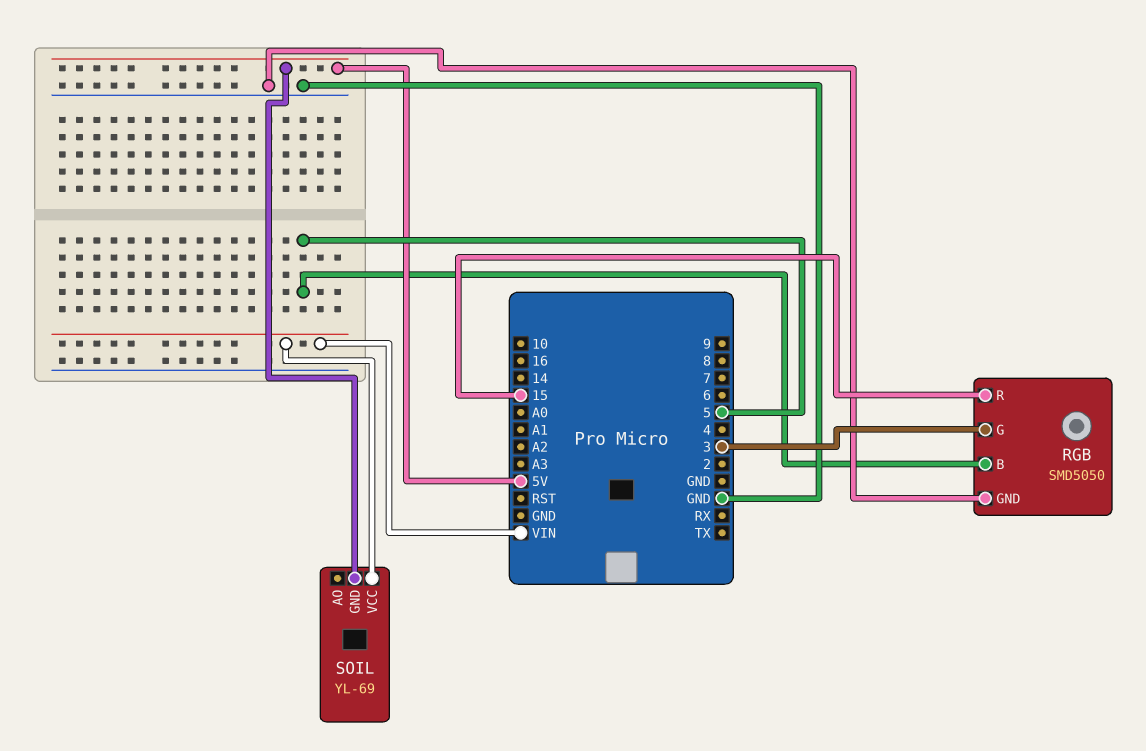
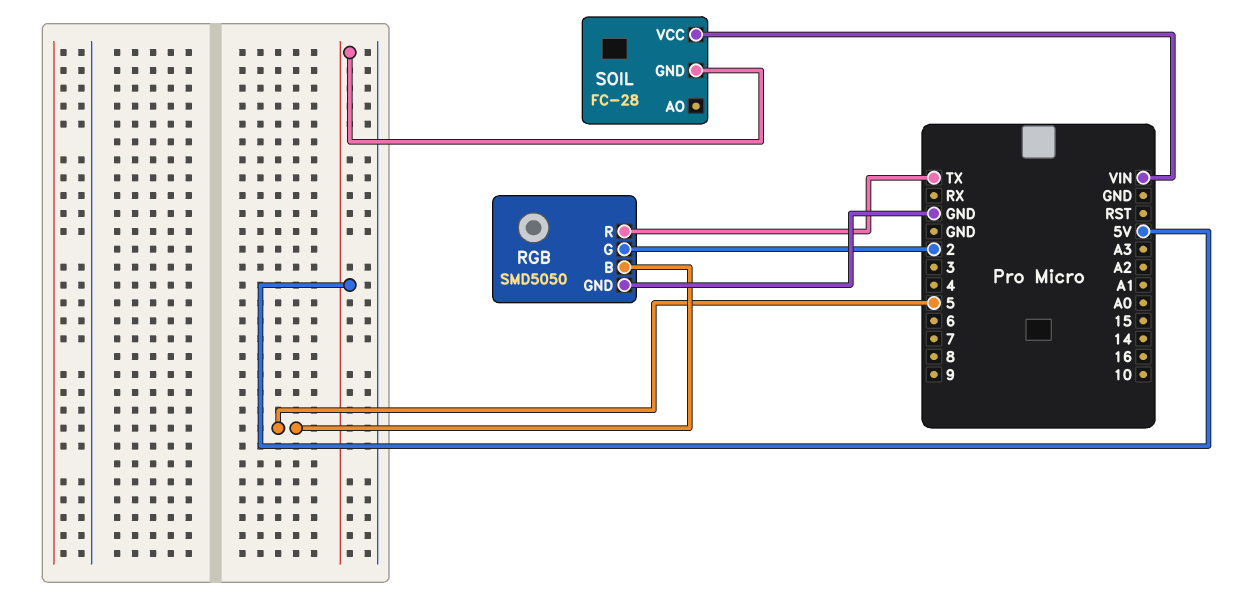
RGB pin G: 3 -> 2
RGB pin R: 15 -> TX
SOIL: YL-69 -> FC-28

